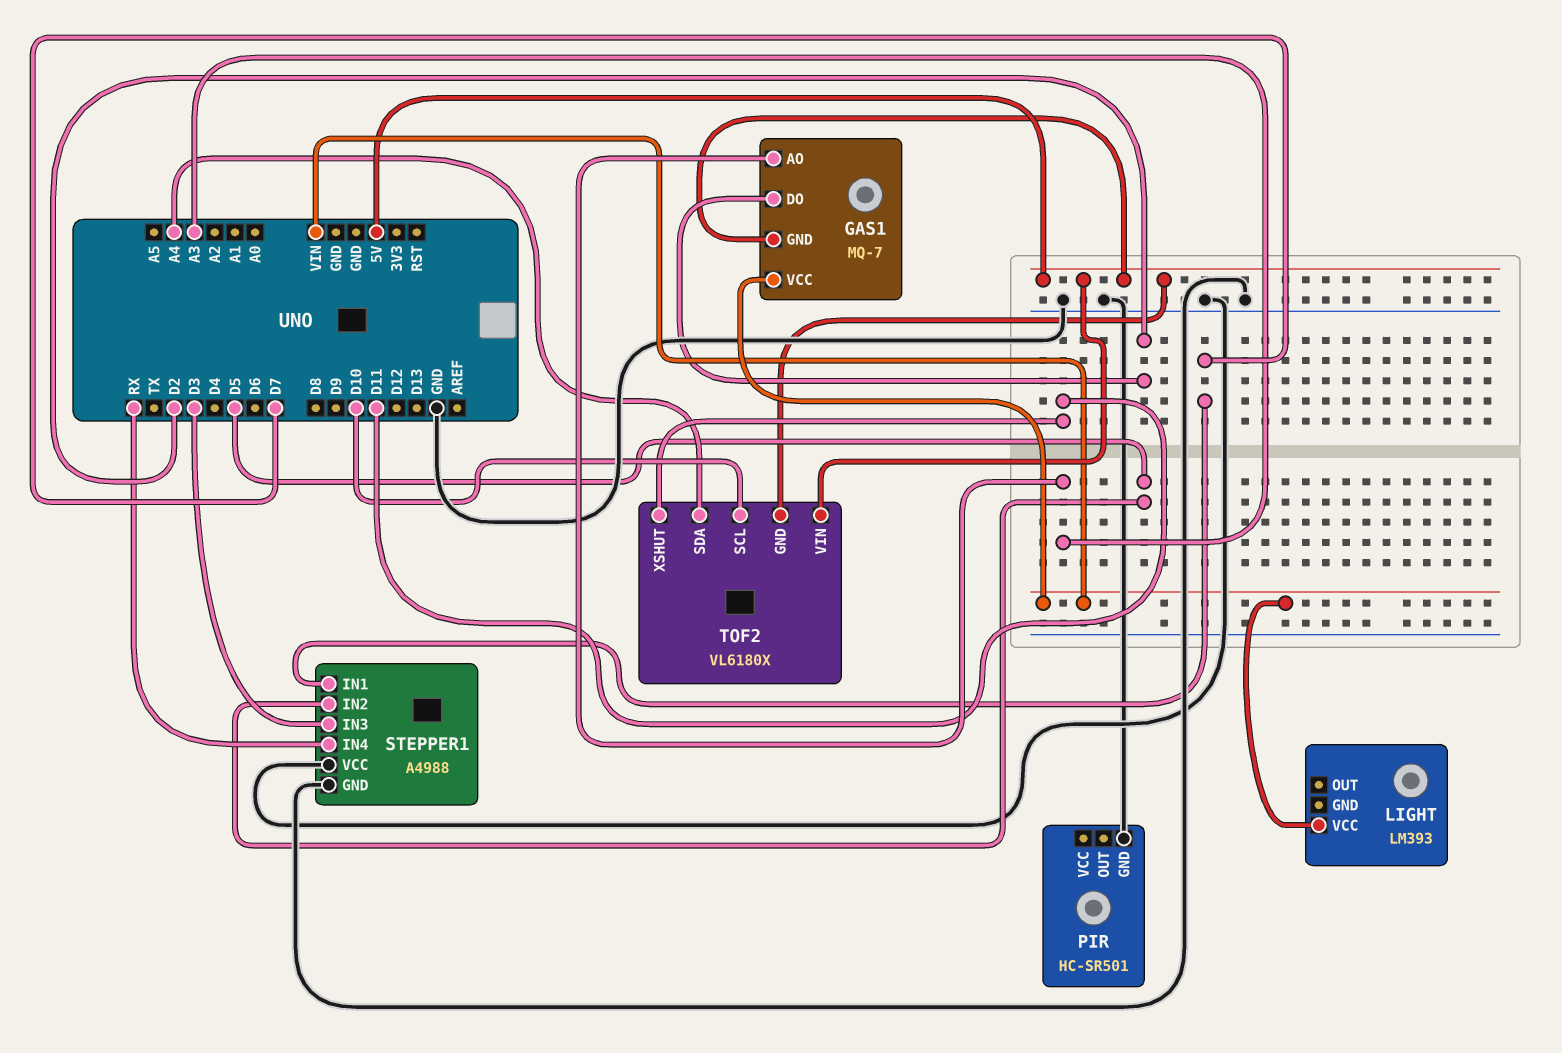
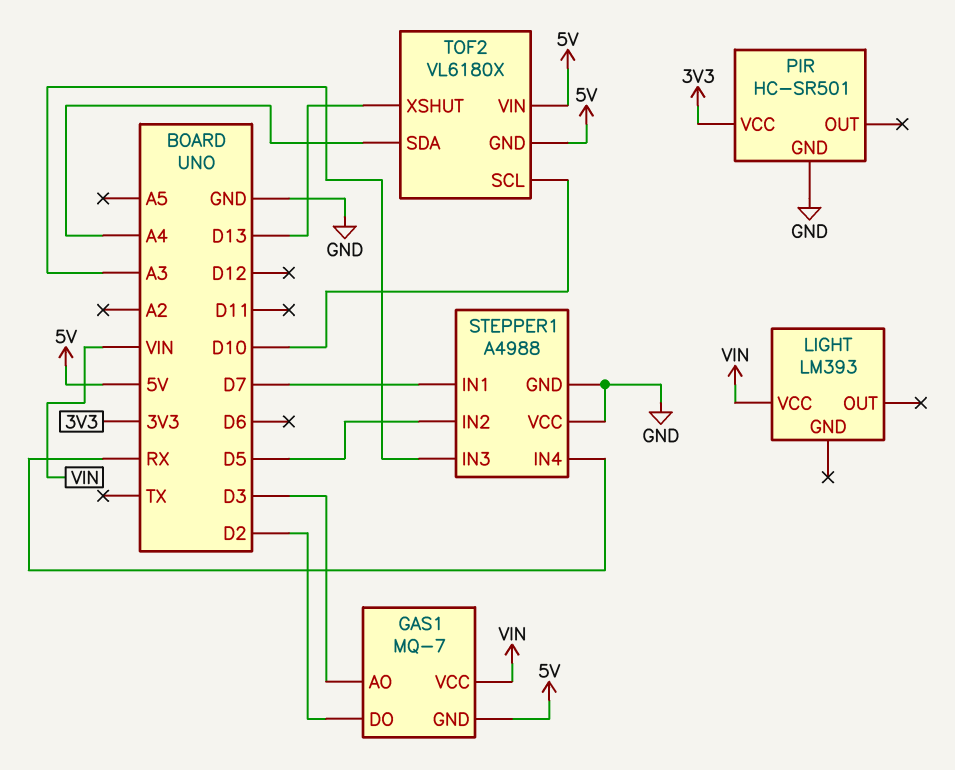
GAS1 pin AO: A3 -> D3
PIR pin VCC: none -> 3V3
STEPPER1 pin IN3: D3 -> A3
TOF2 pin XSHUT: D11 -> D13

